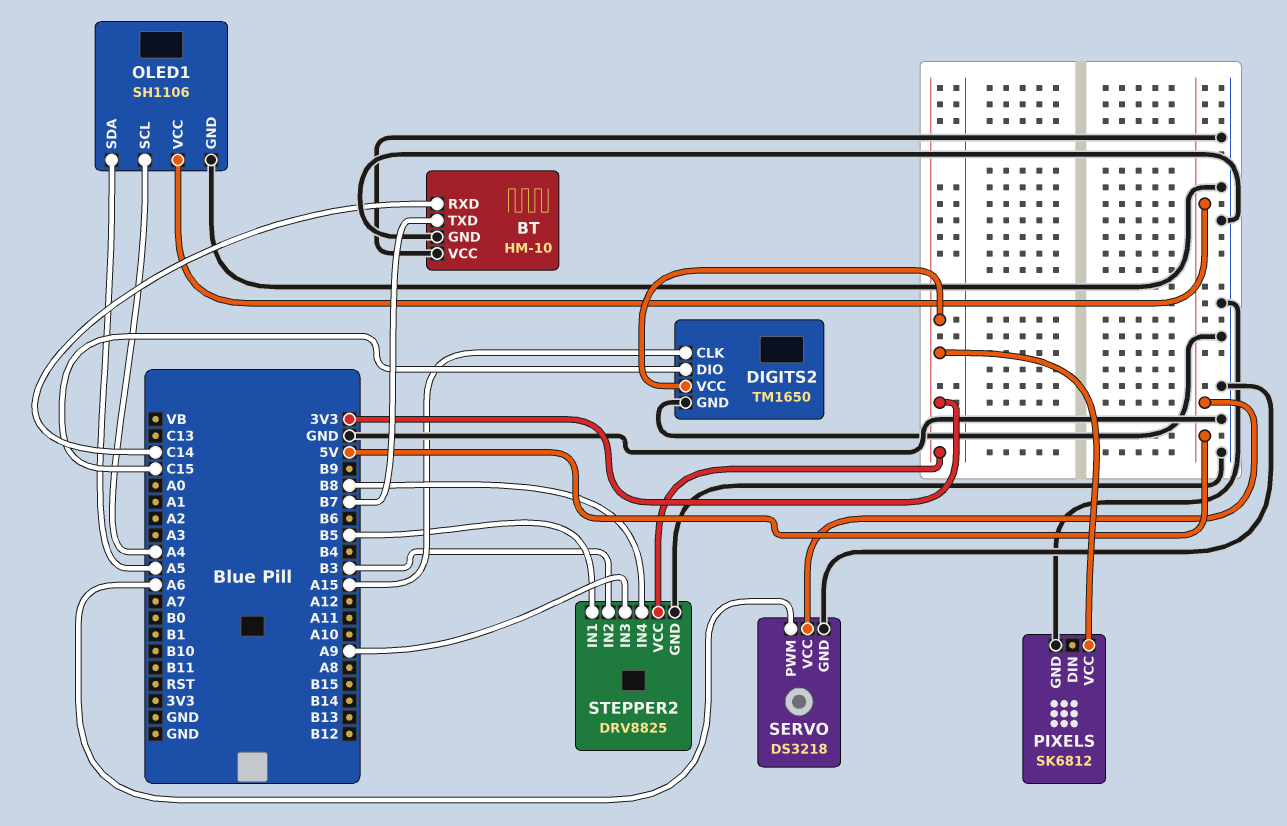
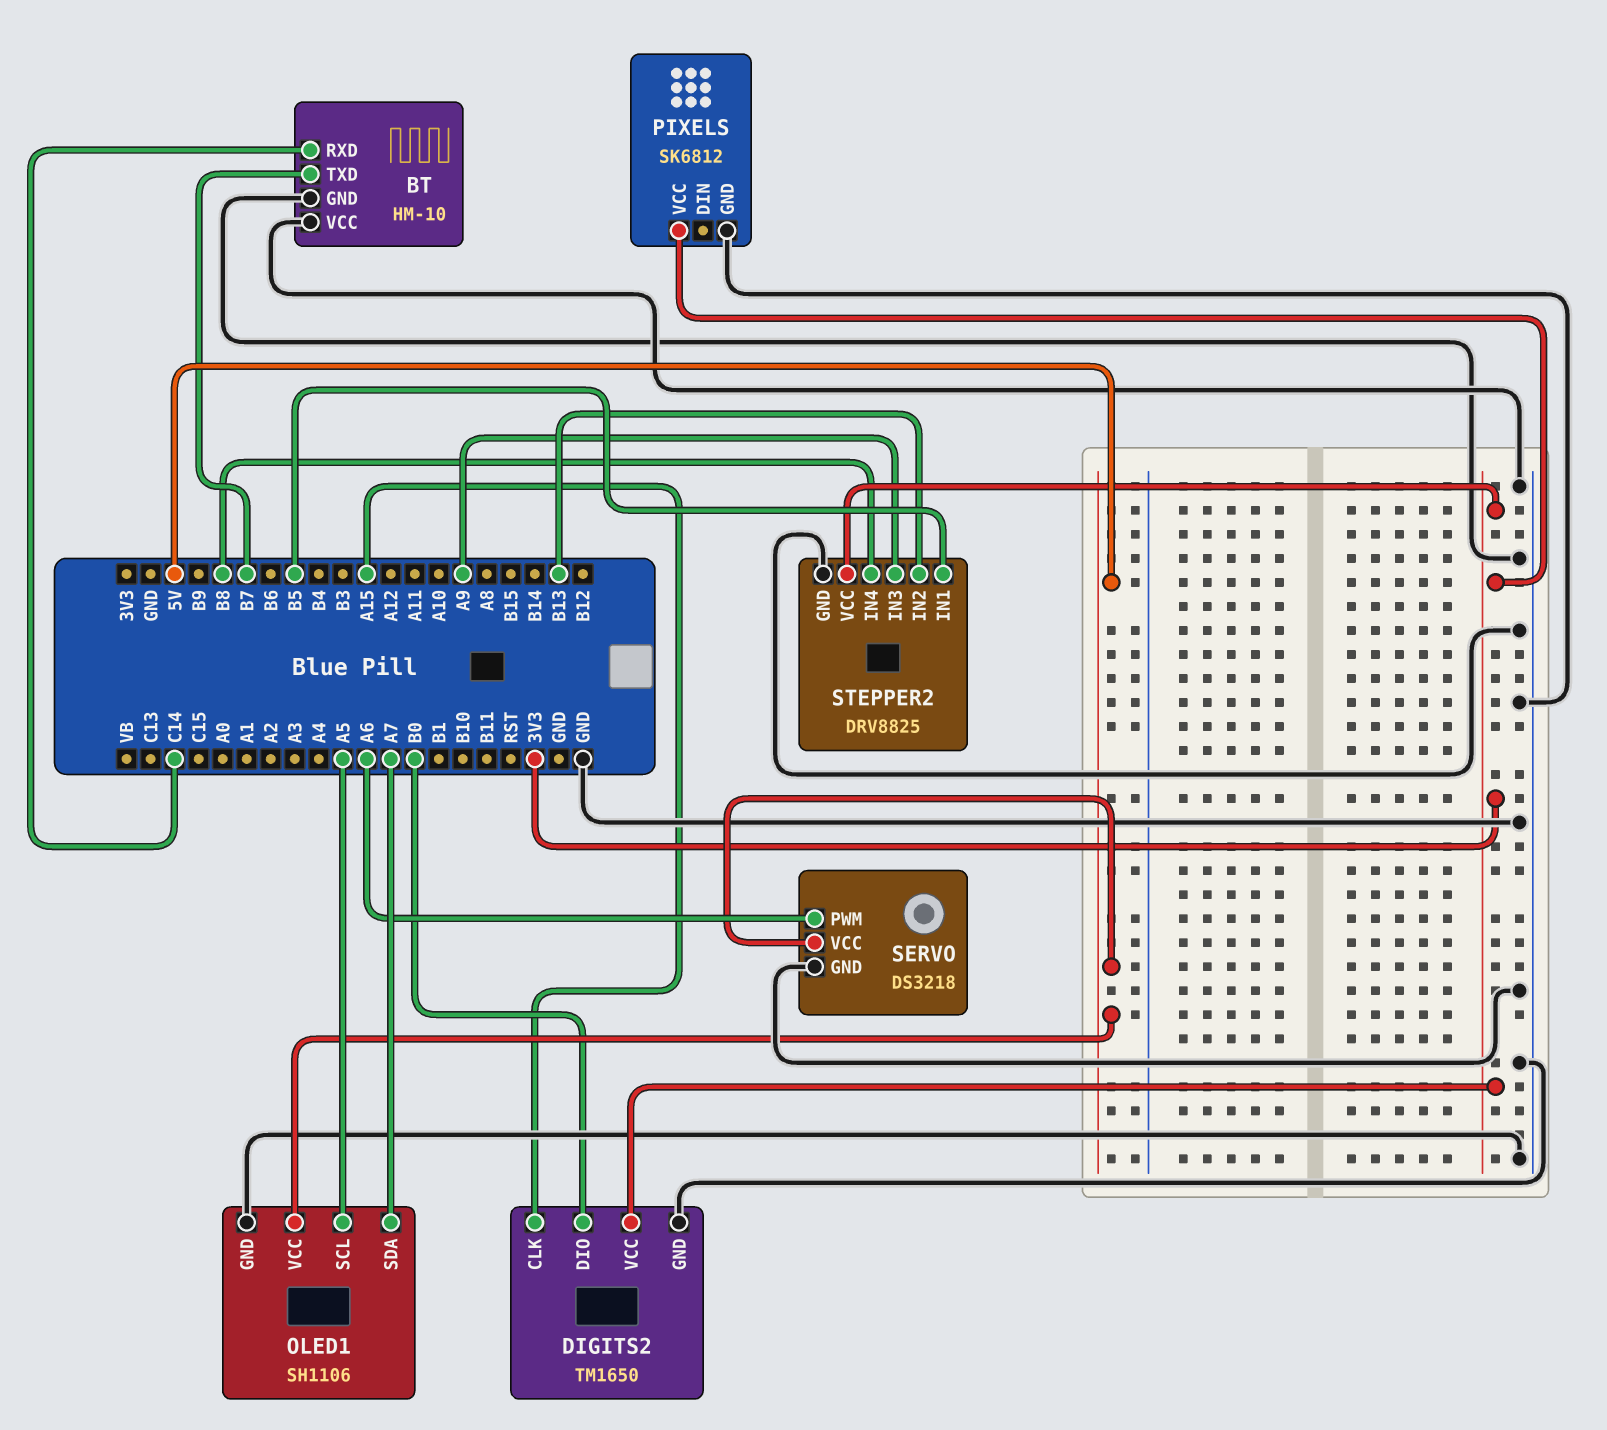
DIGITS2 pin DIO: C15 -> B0
OLED1 pin SCL: A4 -> A5
OLED1 pin SDA: A5 -> A7
STEPPER2 pin IN2: B3 -> B13

